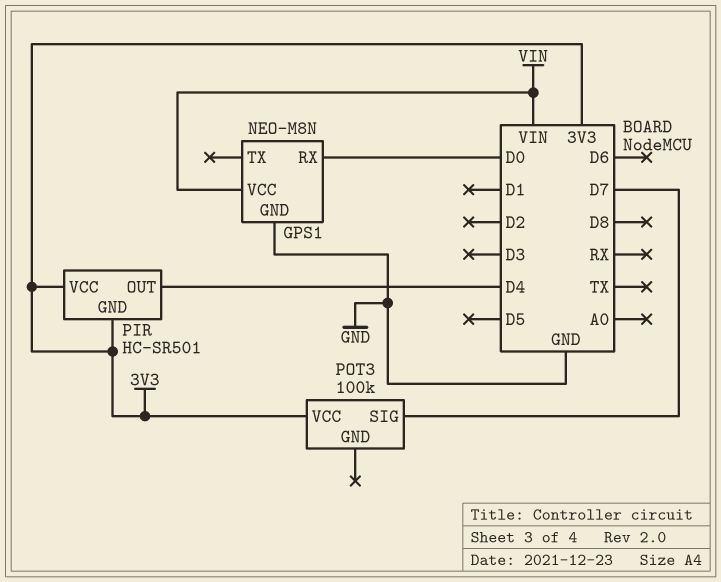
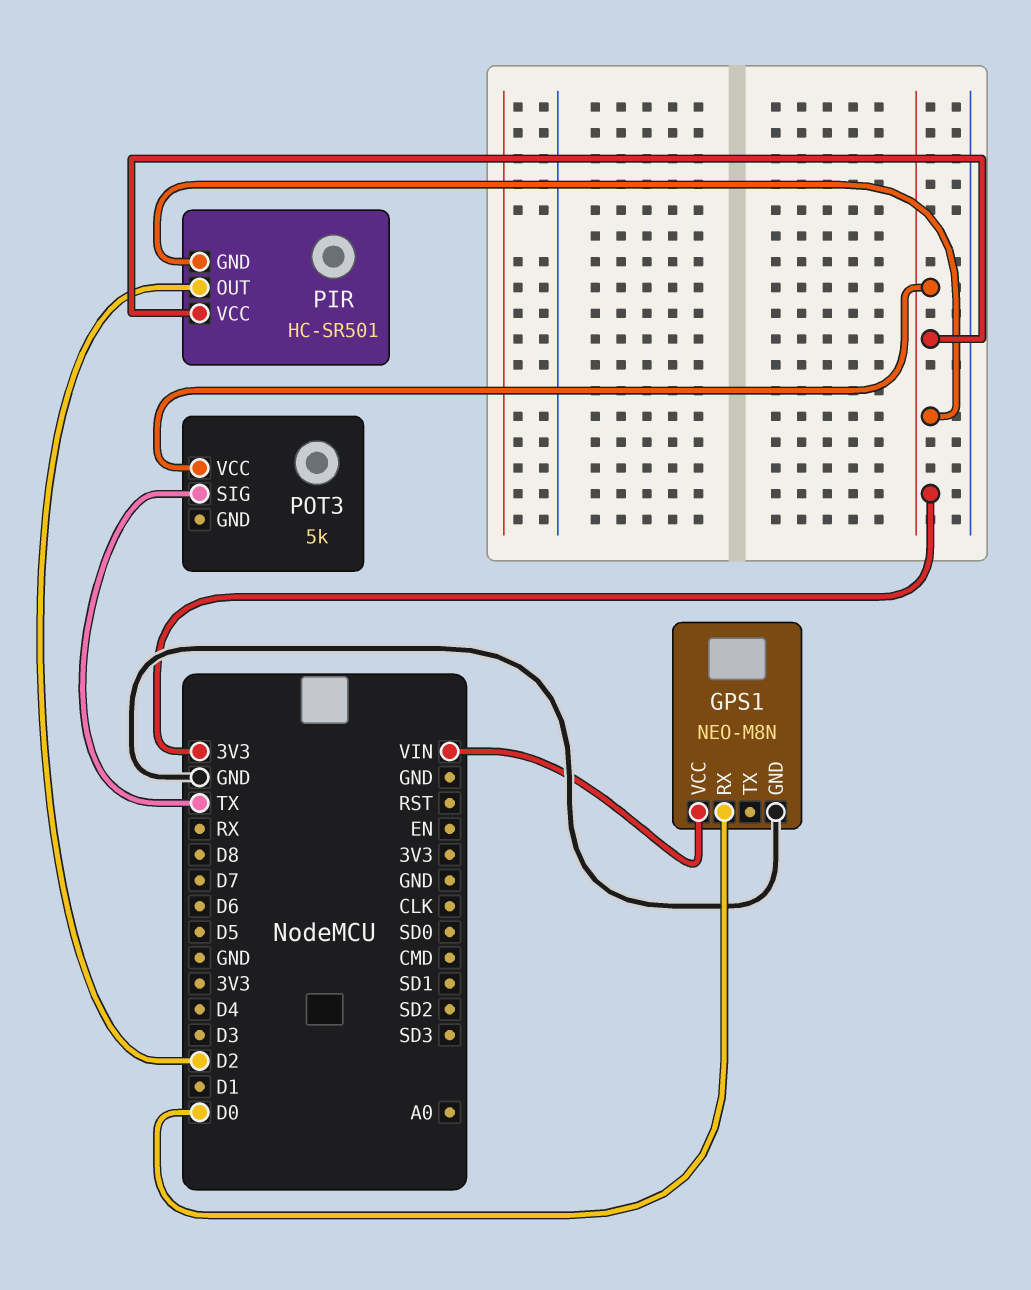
PIR pin OUT: D4 -> D2
POT3: 100k -> 5k
POT3 pin SIG: D7 -> TX

